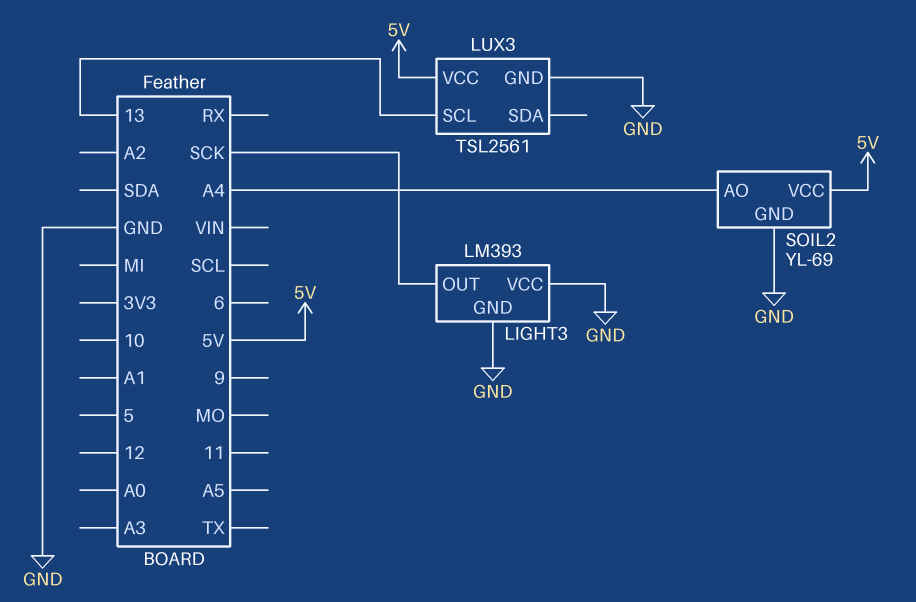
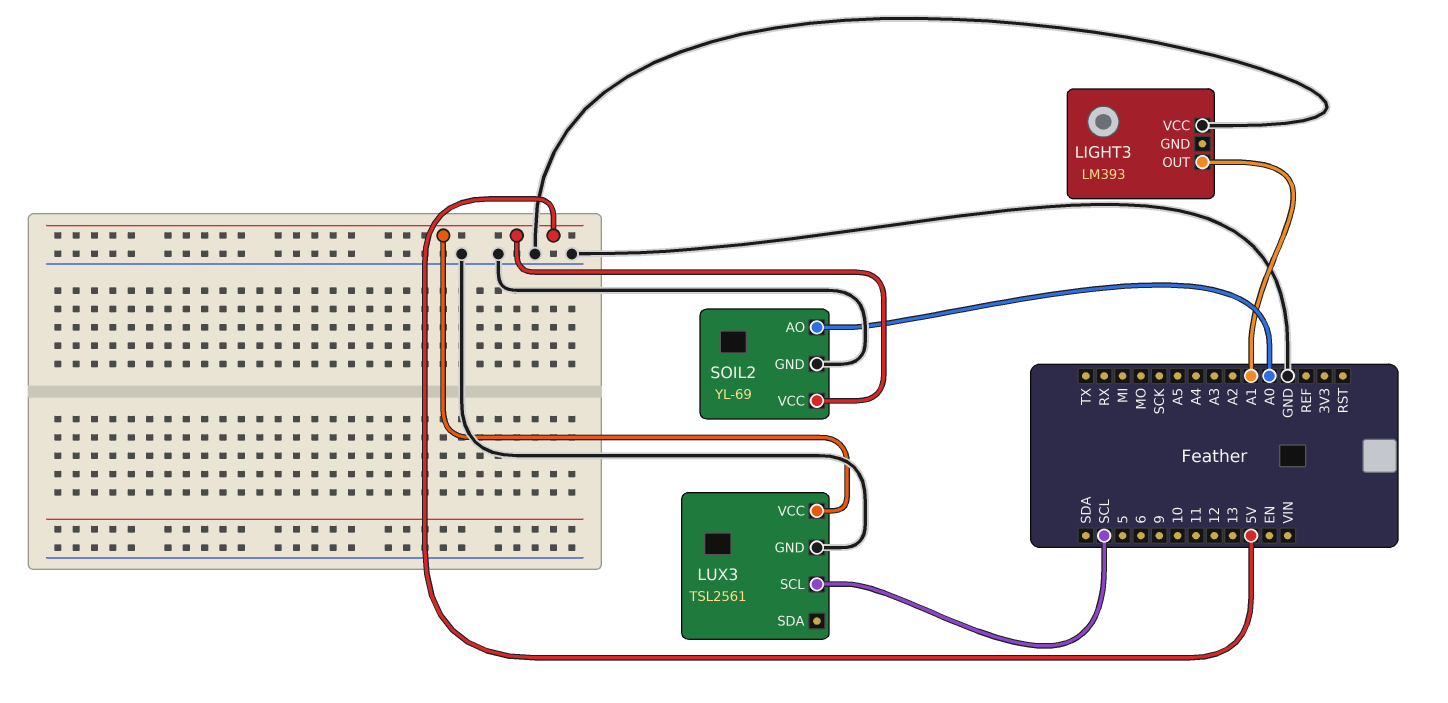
LIGHT3 pin GND: GND -> none
LIGHT3 pin OUT: SCK -> A1
LUX3 pin SCL: 13 -> SCL
SOIL2 pin AO: A4 -> A0

